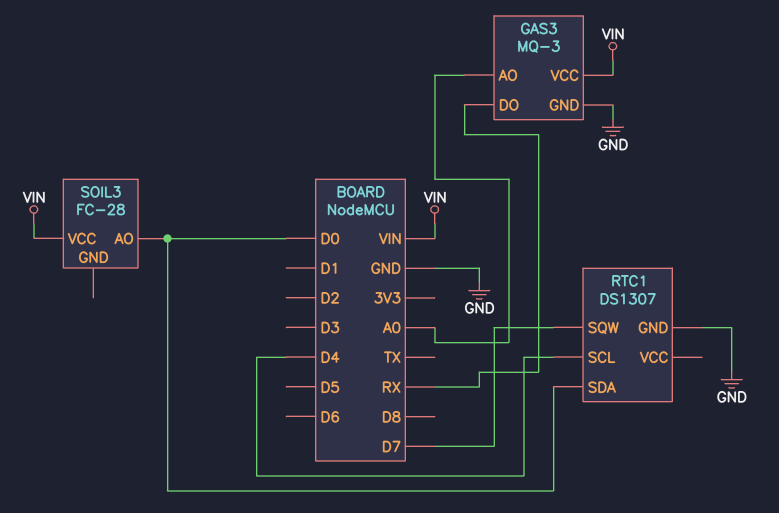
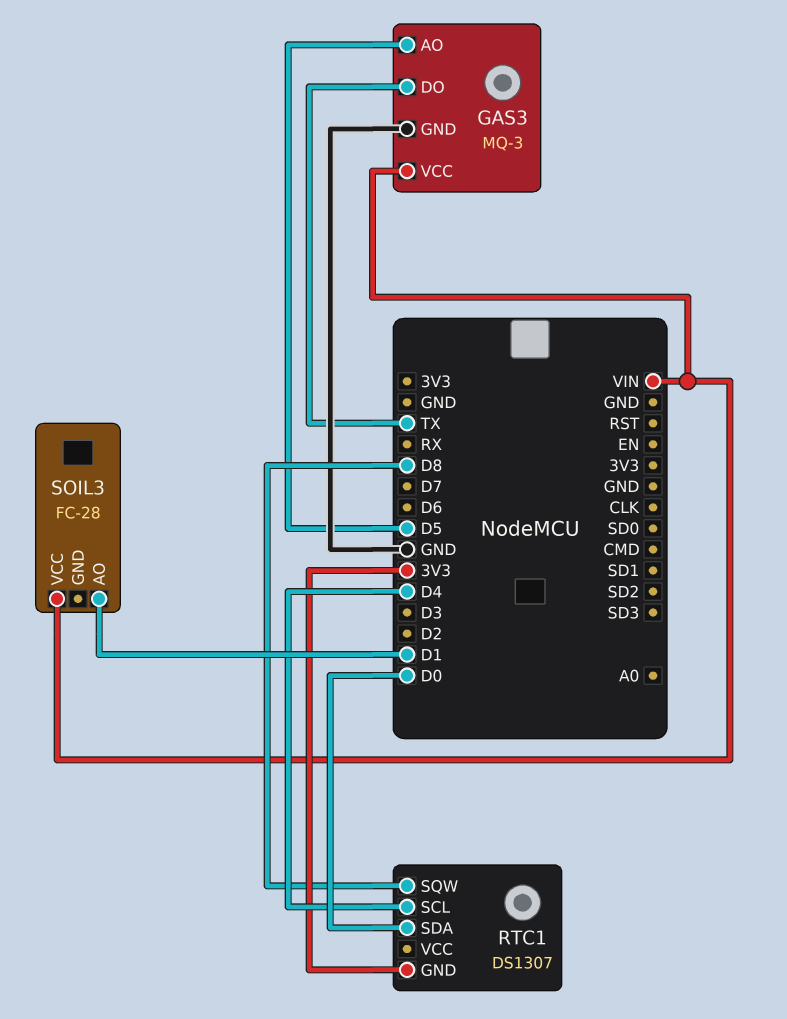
GAS3 pin AO: A0 -> D5
GAS3 pin DO: RX -> TX
RTC1 pin GND: GND -> 3V3
RTC1 pin SQW: D7 -> D8
SOIL3 pin AO: D0 -> D1

